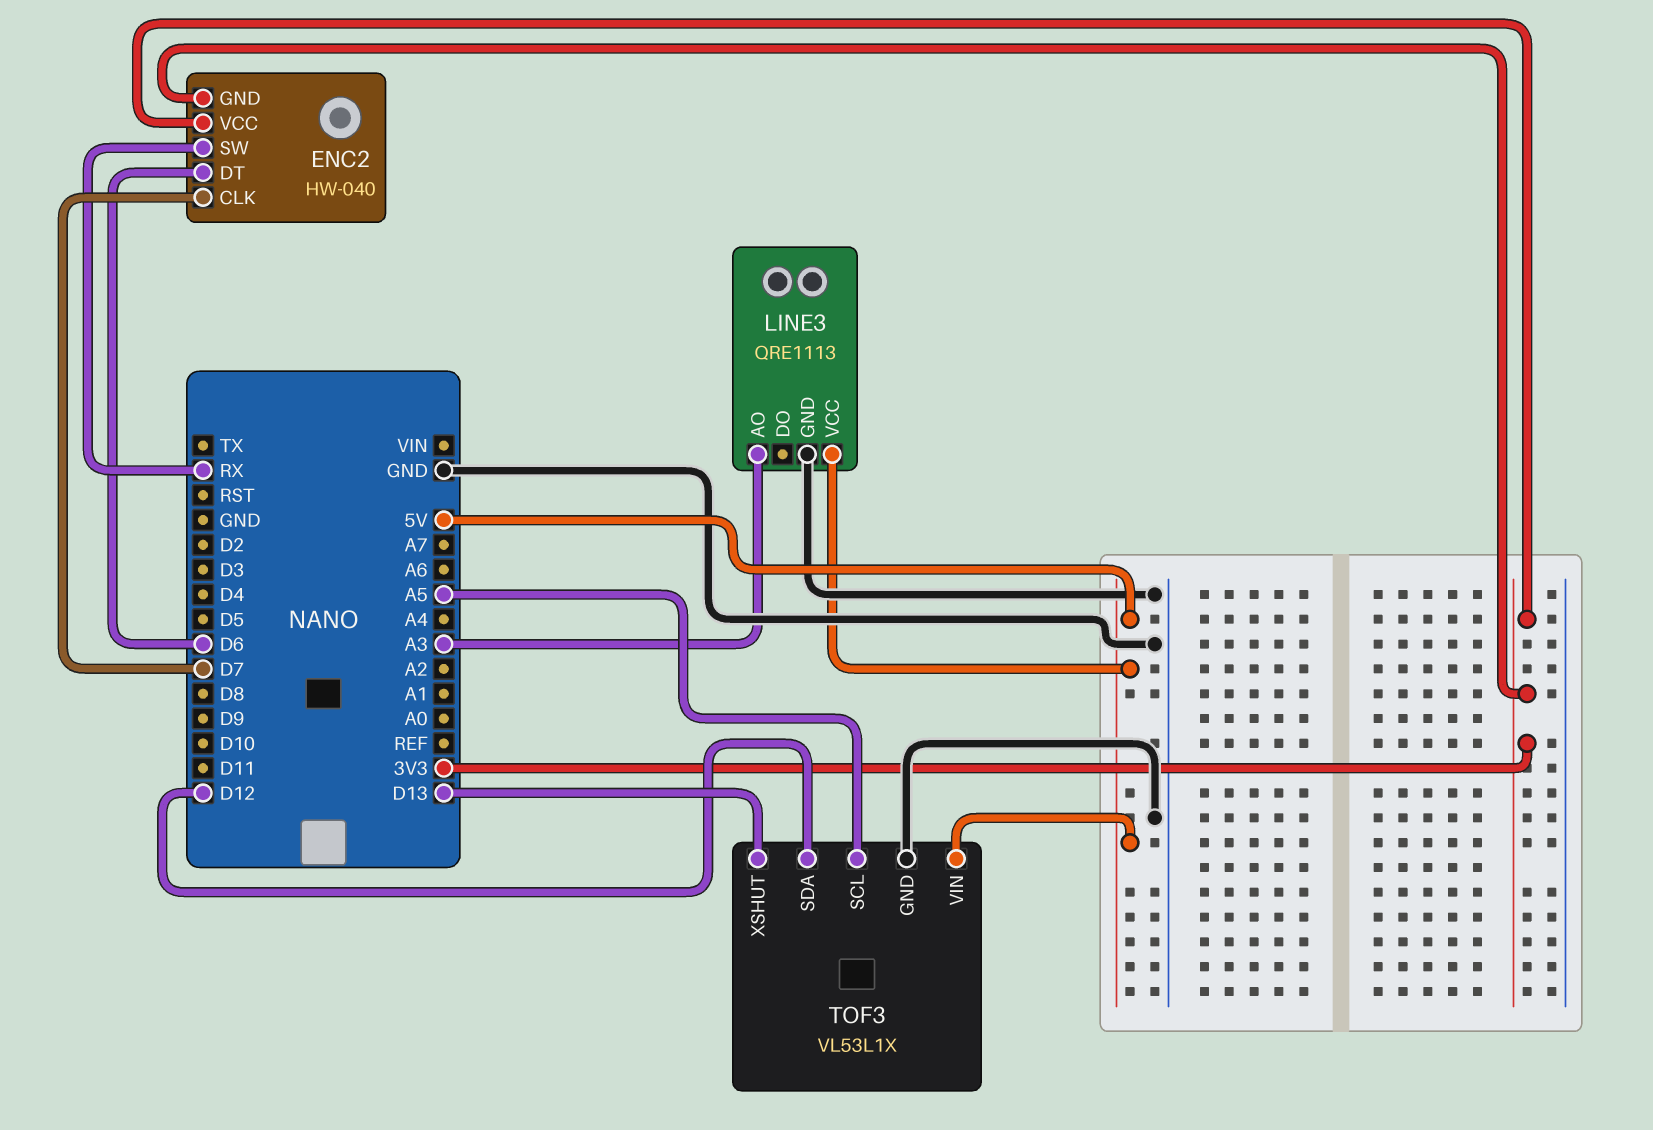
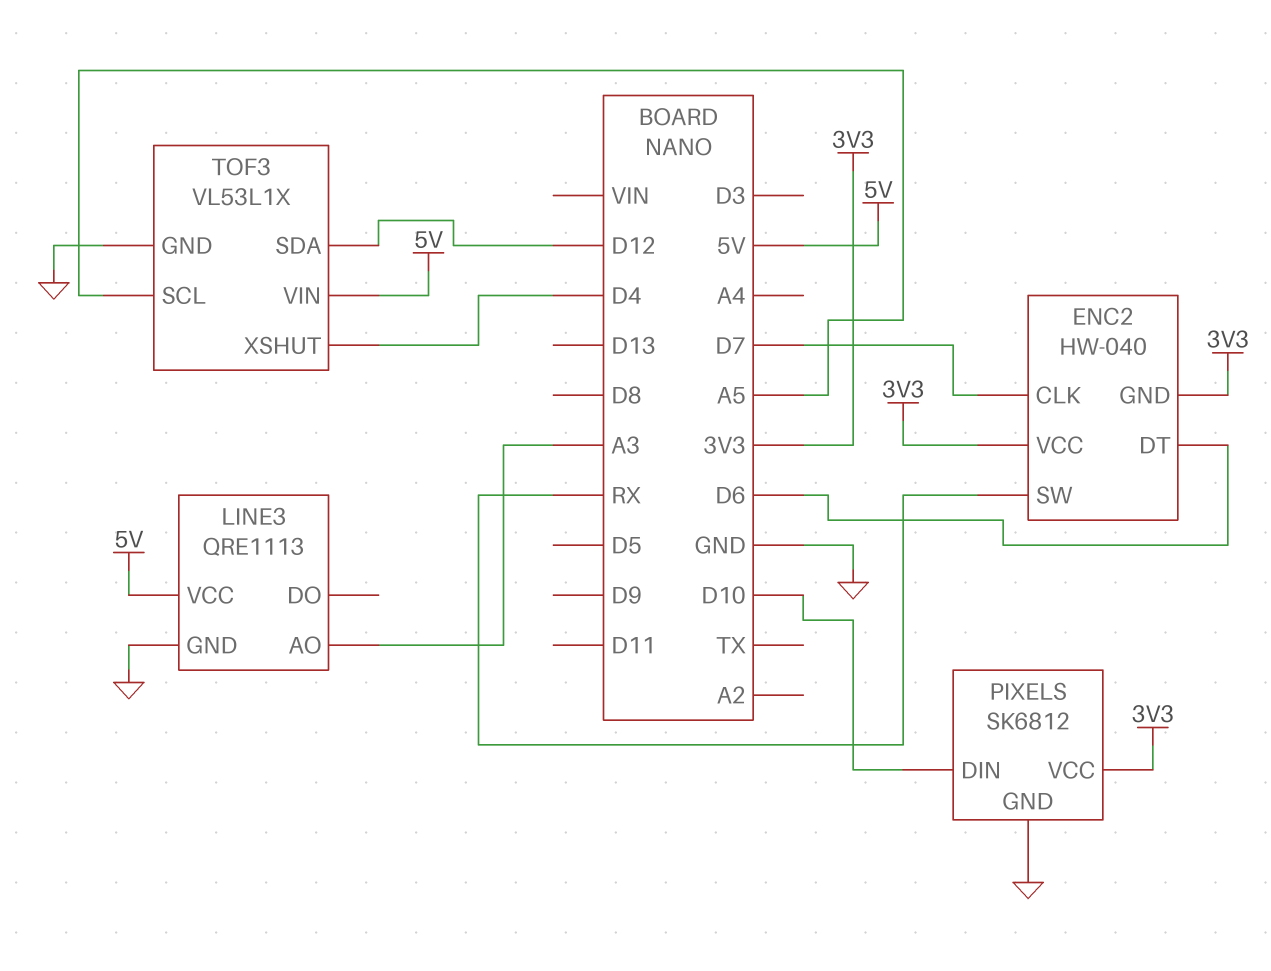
PIXELS: none -> SK6812
PIXELS pin DIN: none -> D10
PIXELS pin GND: none -> GND
PIXELS pin VCC: none -> 3V3
TOF3 pin XSHUT: D13 -> D4

